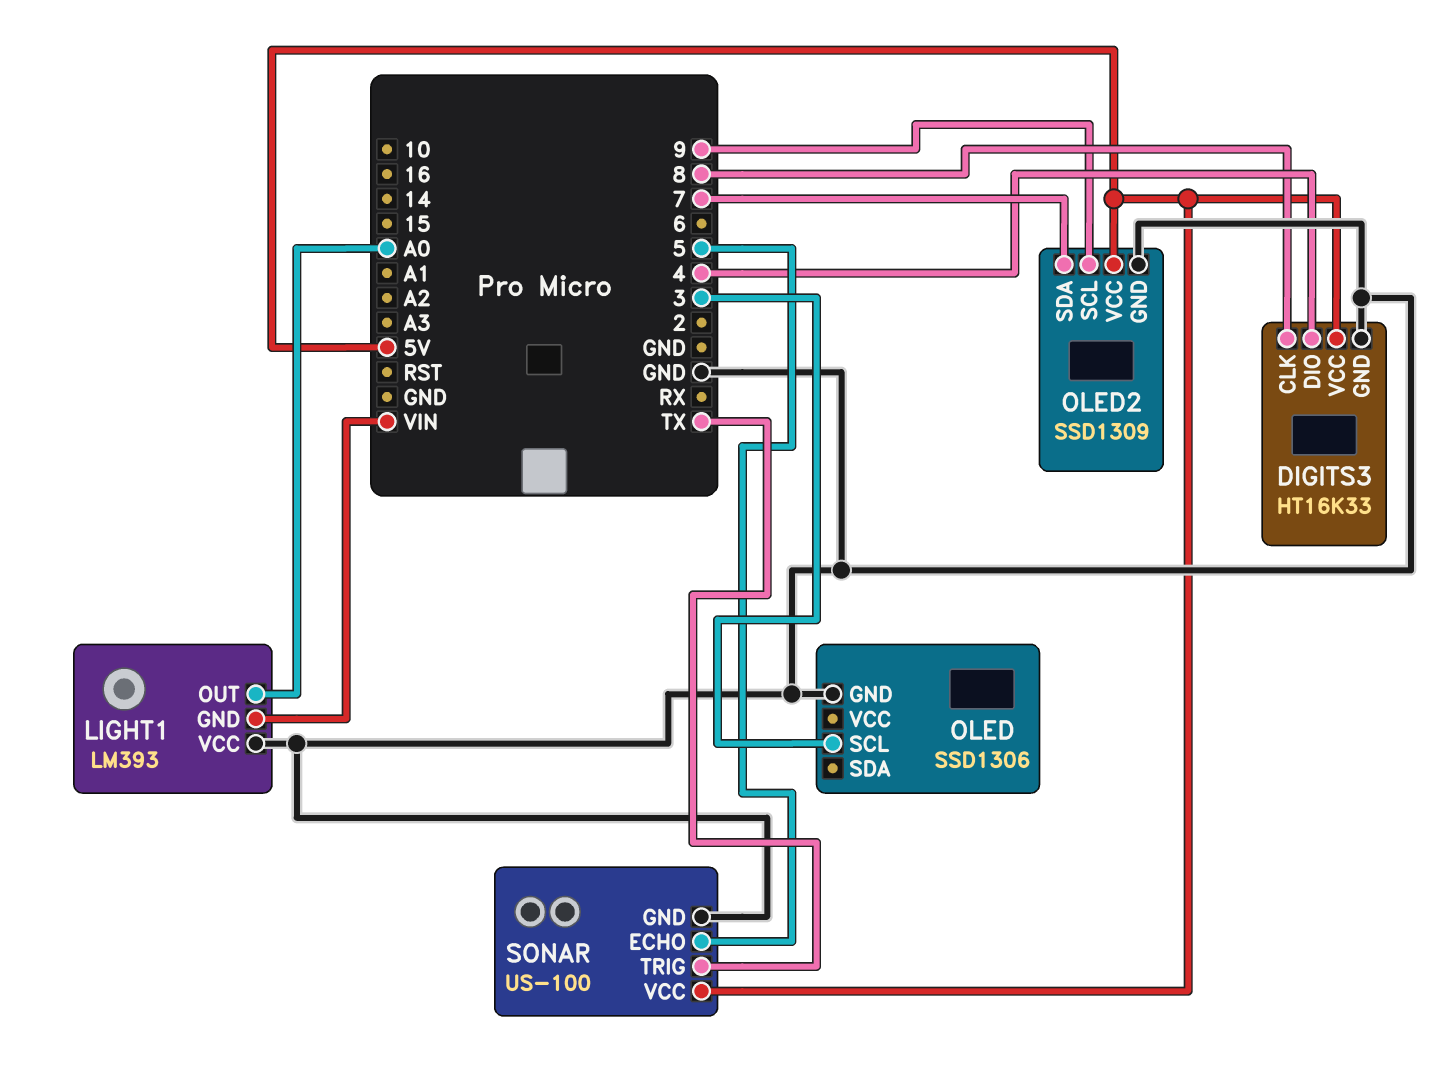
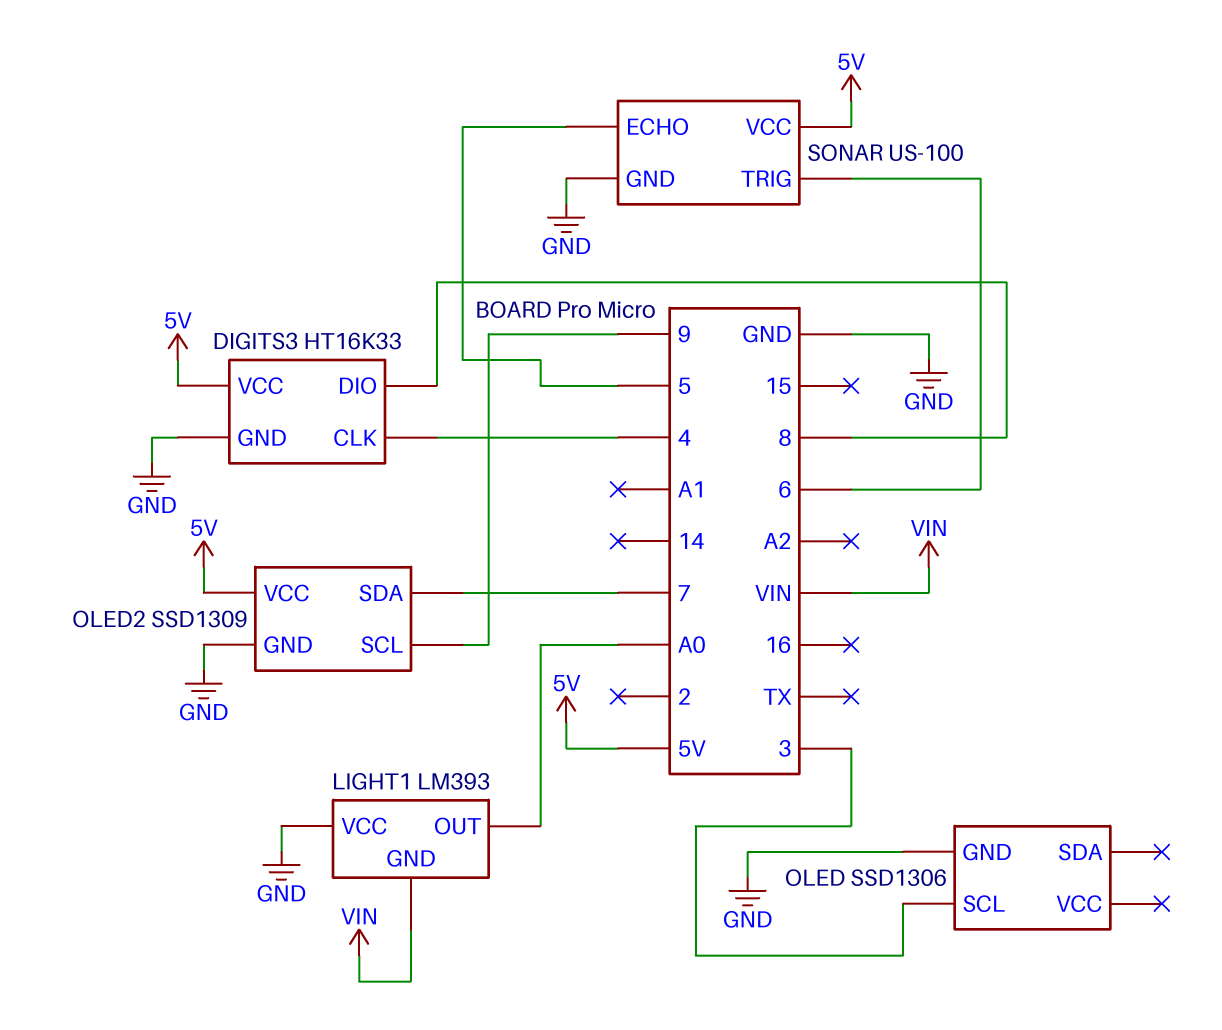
DIGITS3 pin CLK: 8 -> 4
DIGITS3 pin DIO: 4 -> 8
SONAR pin TRIG: TX -> 6

